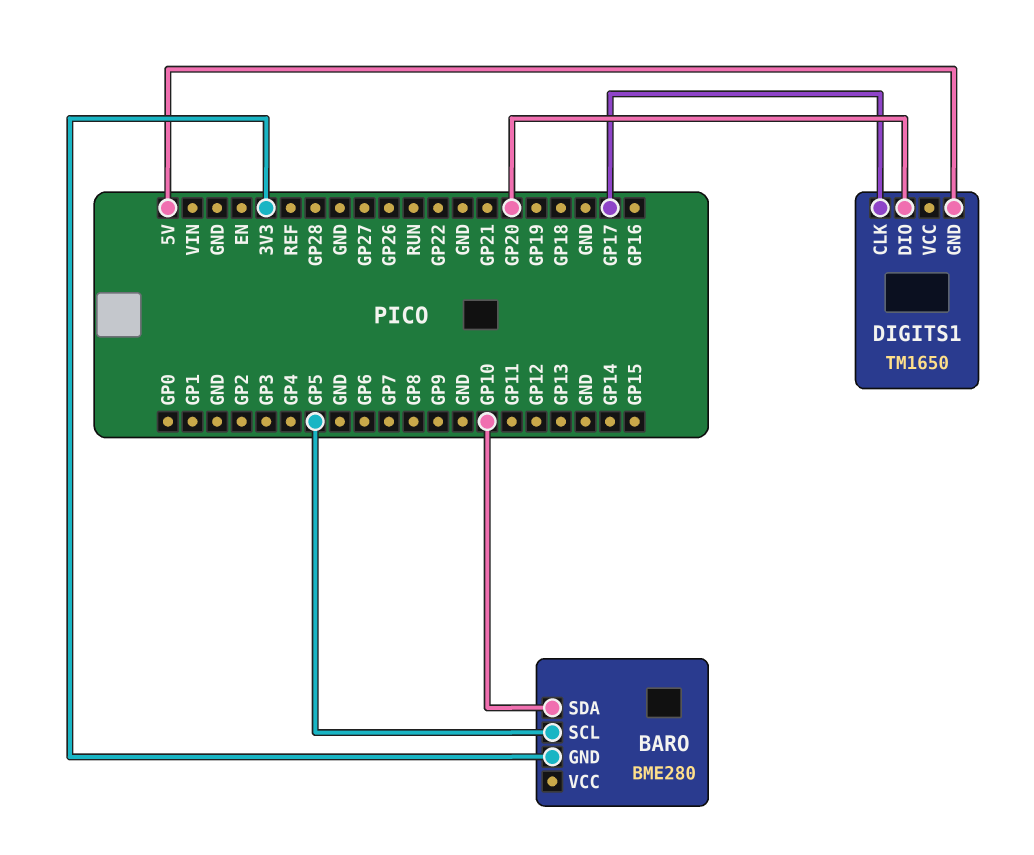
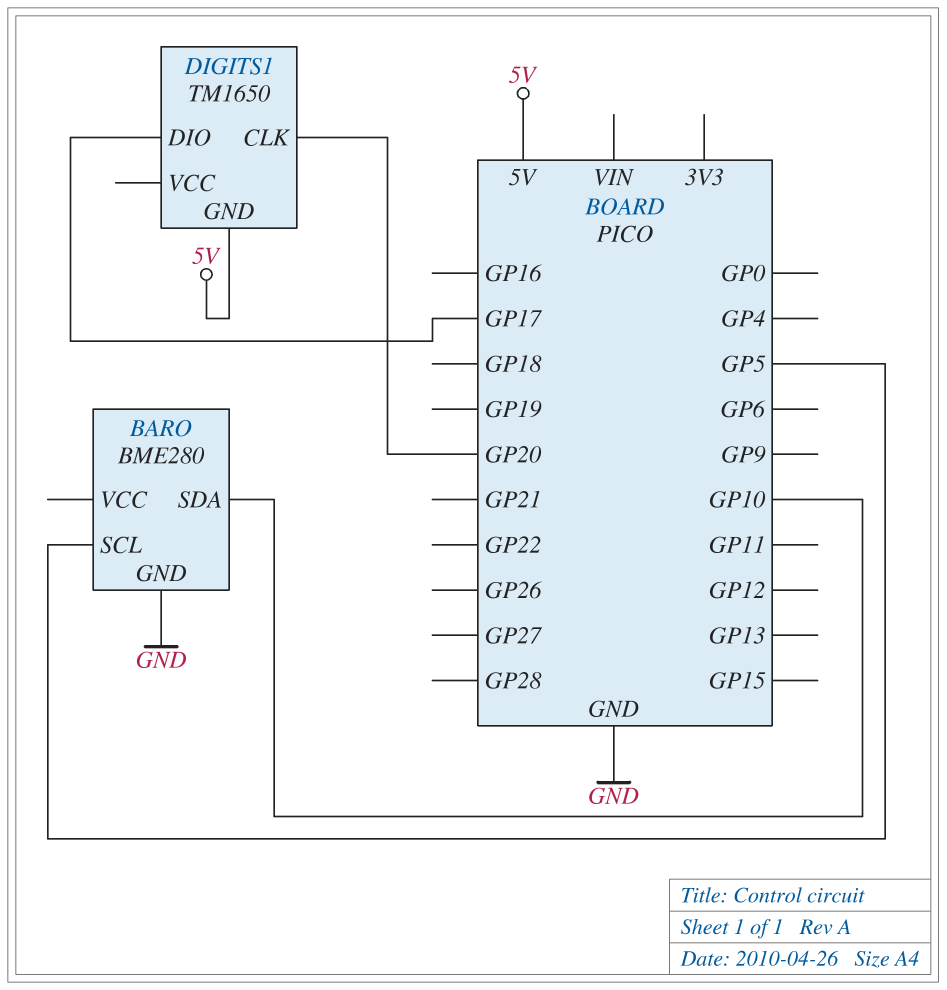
BARO pin GND: 3V3 -> GND
DIGITS1 pin CLK: GP17 -> GP20
DIGITS1 pin DIO: GP20 -> GP17

